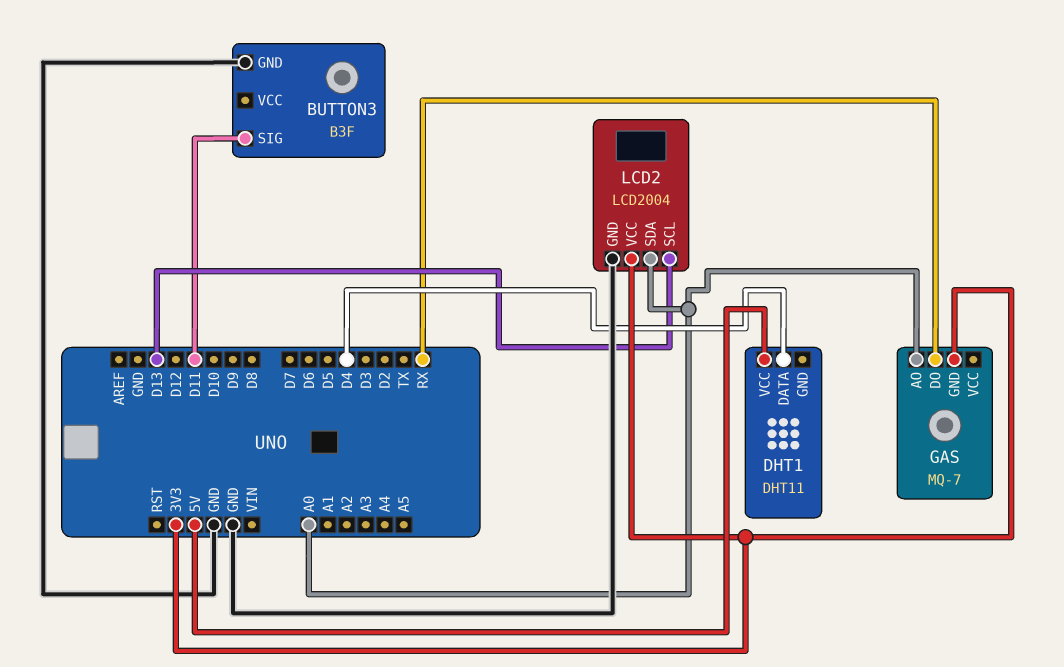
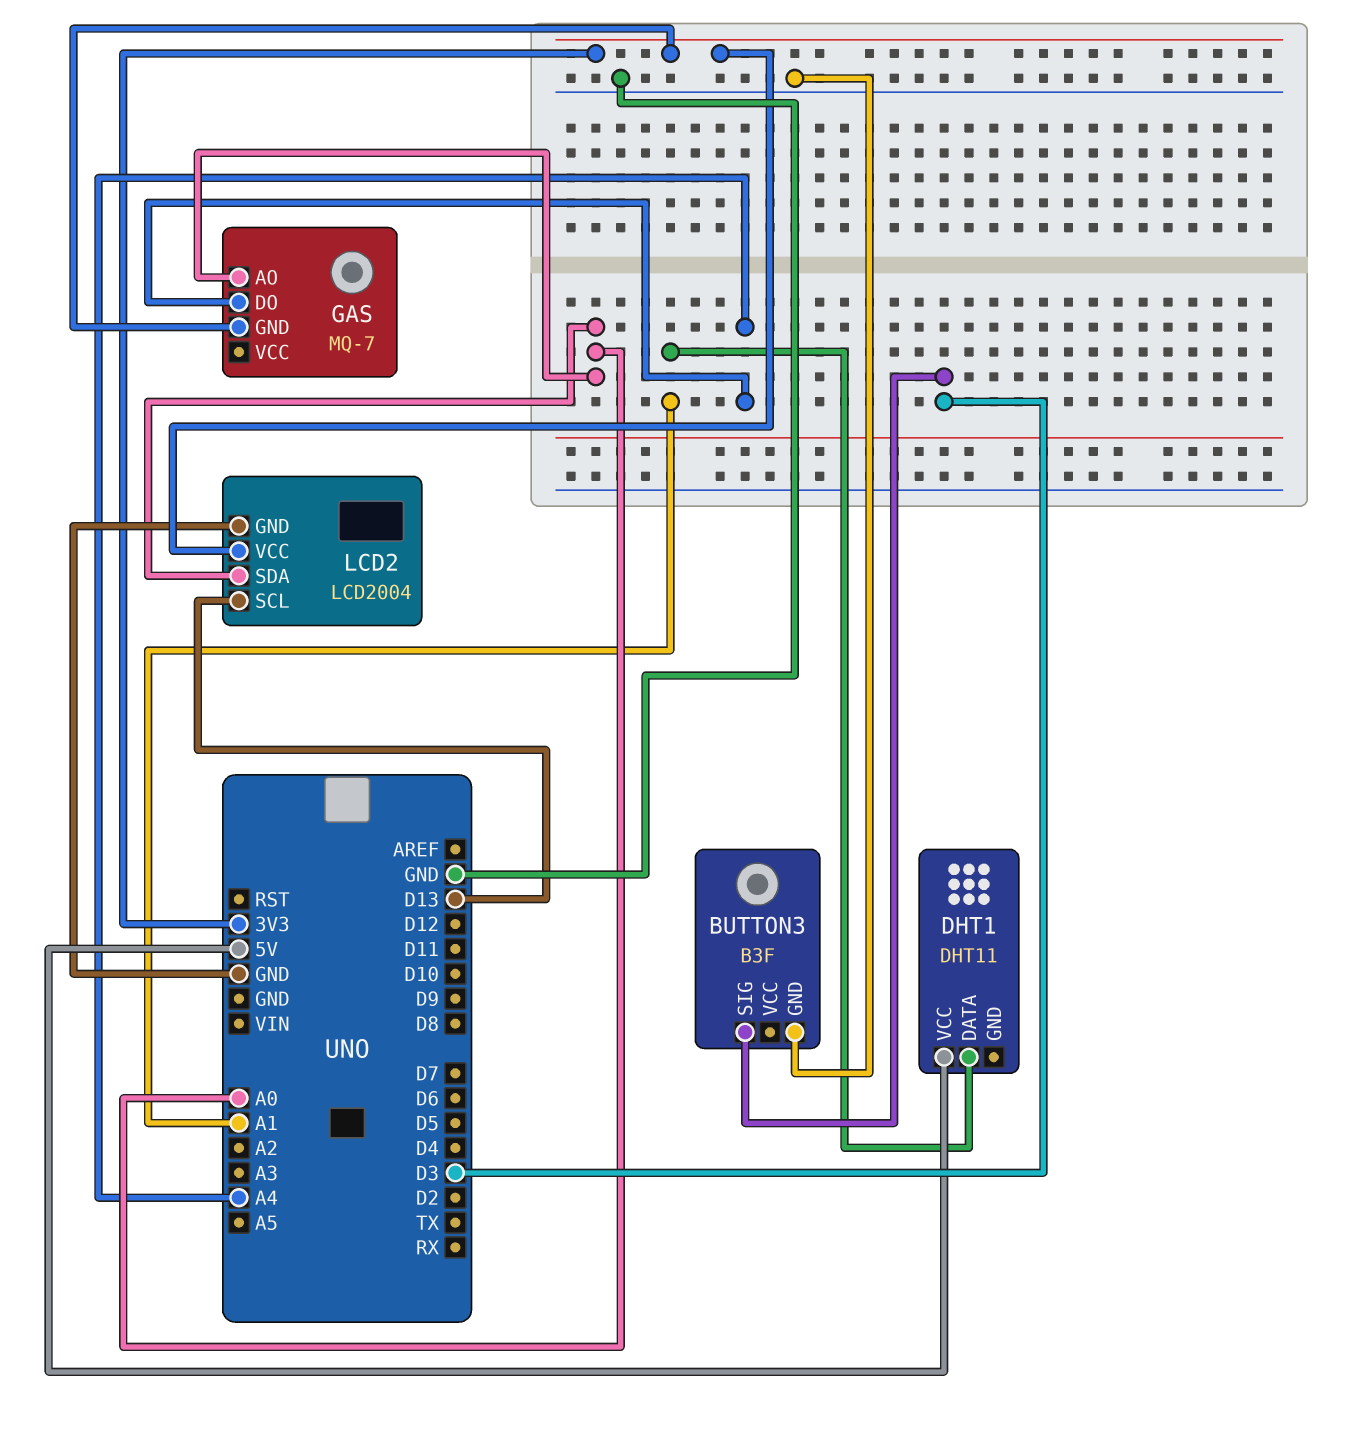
BUTTON3 pin SIG: D11 -> D3
DHT1 pin DATA: D4 -> A1
GAS pin DO: RX -> A4

